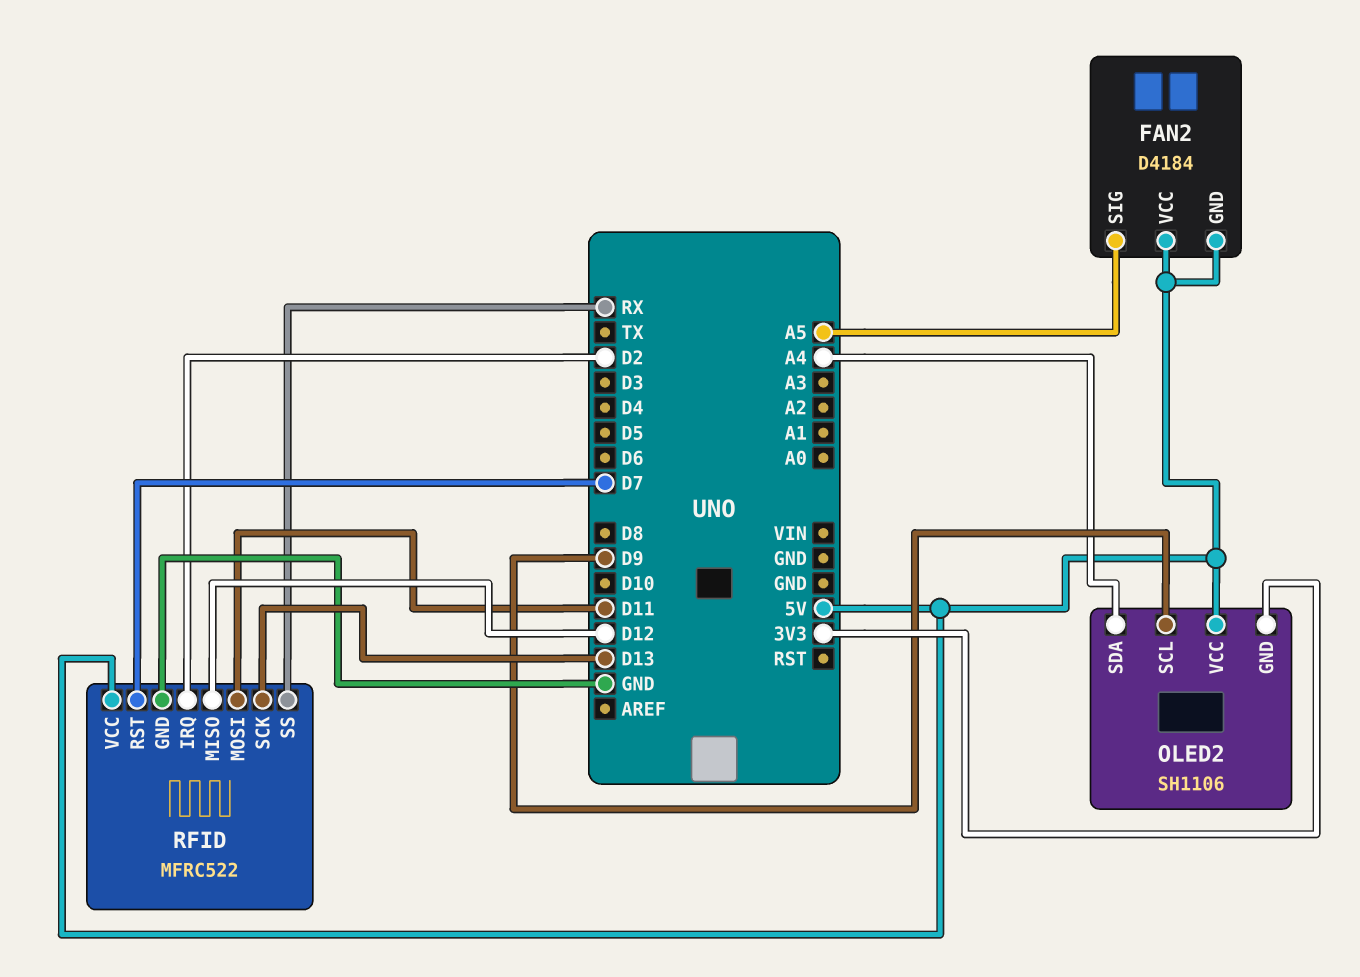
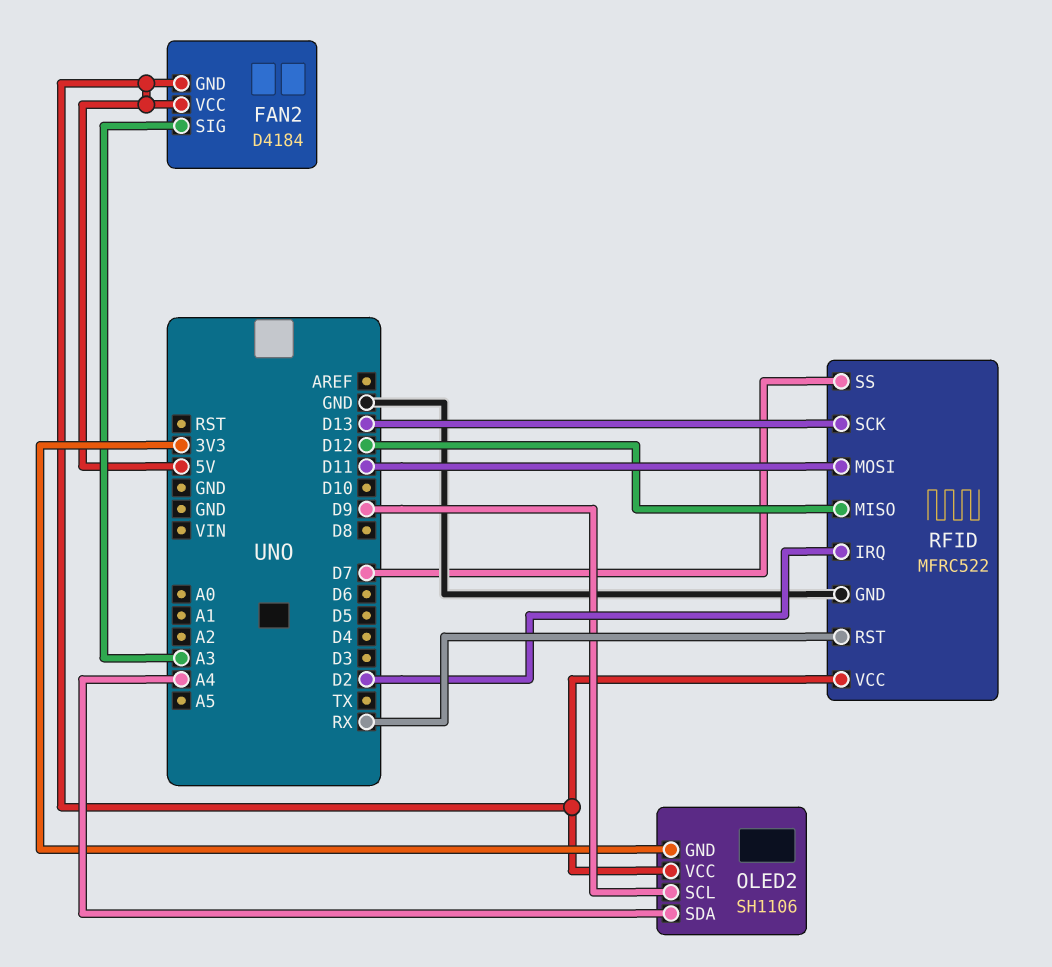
FAN2 pin SIG: A5 -> A3
RFID pin RST: D7 -> RX
RFID pin SS: RX -> D7

